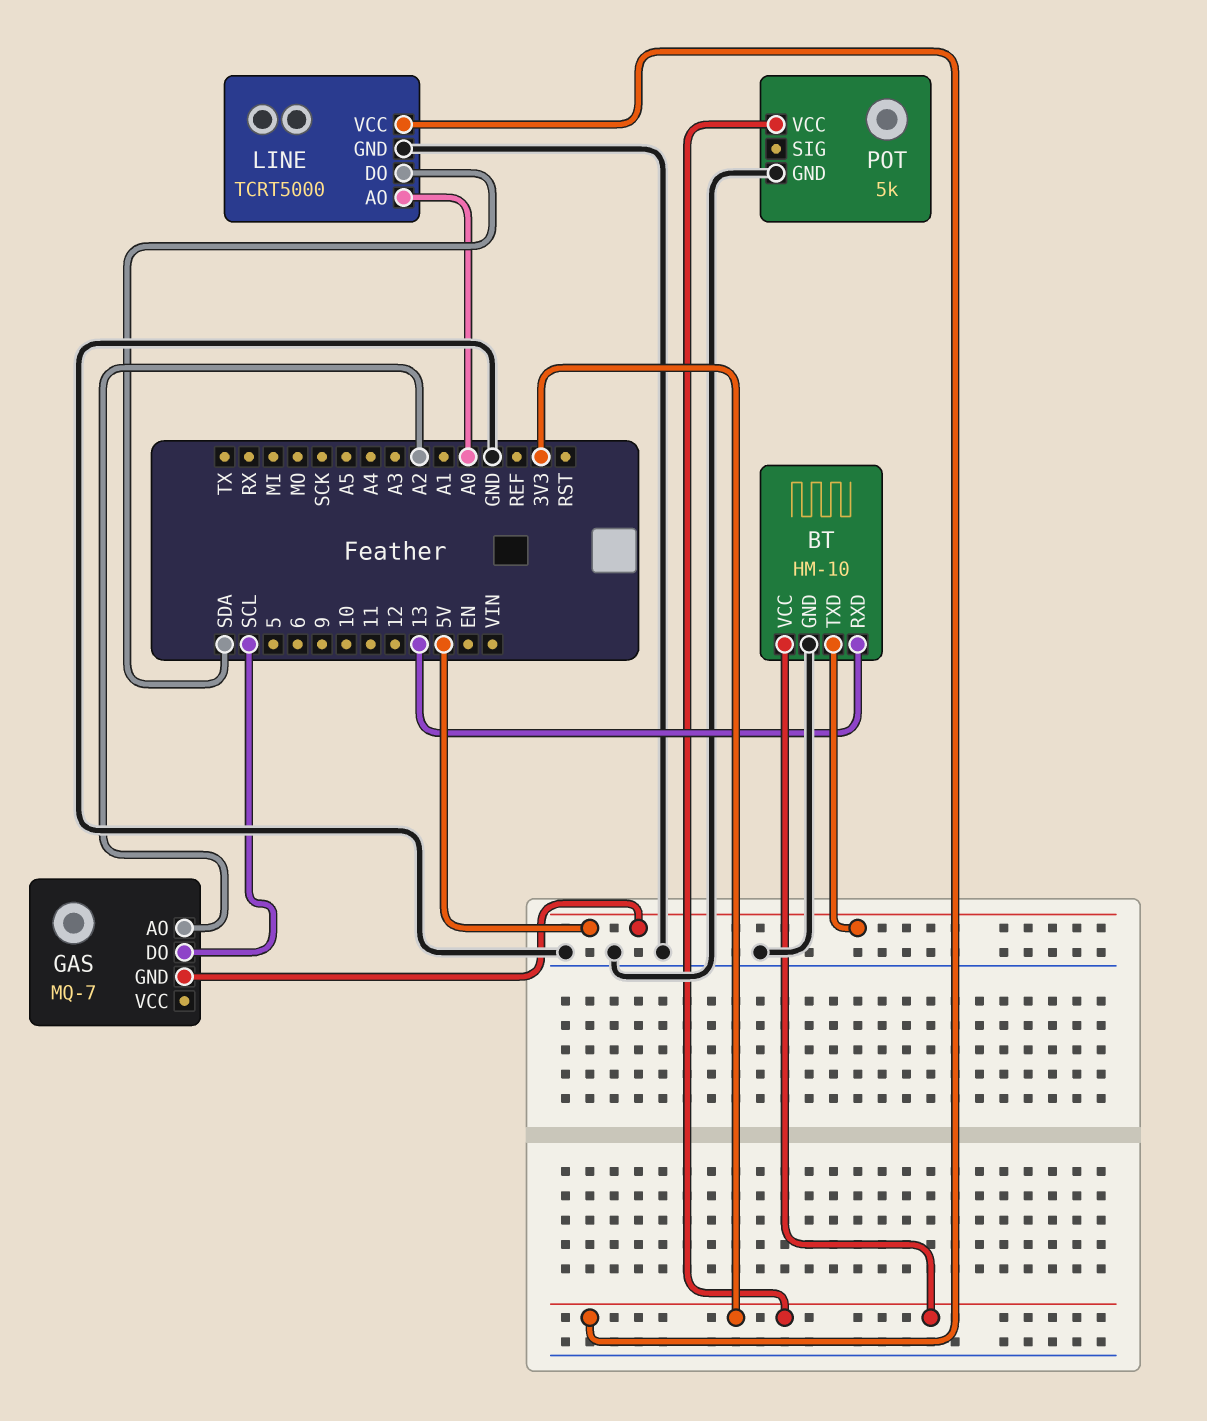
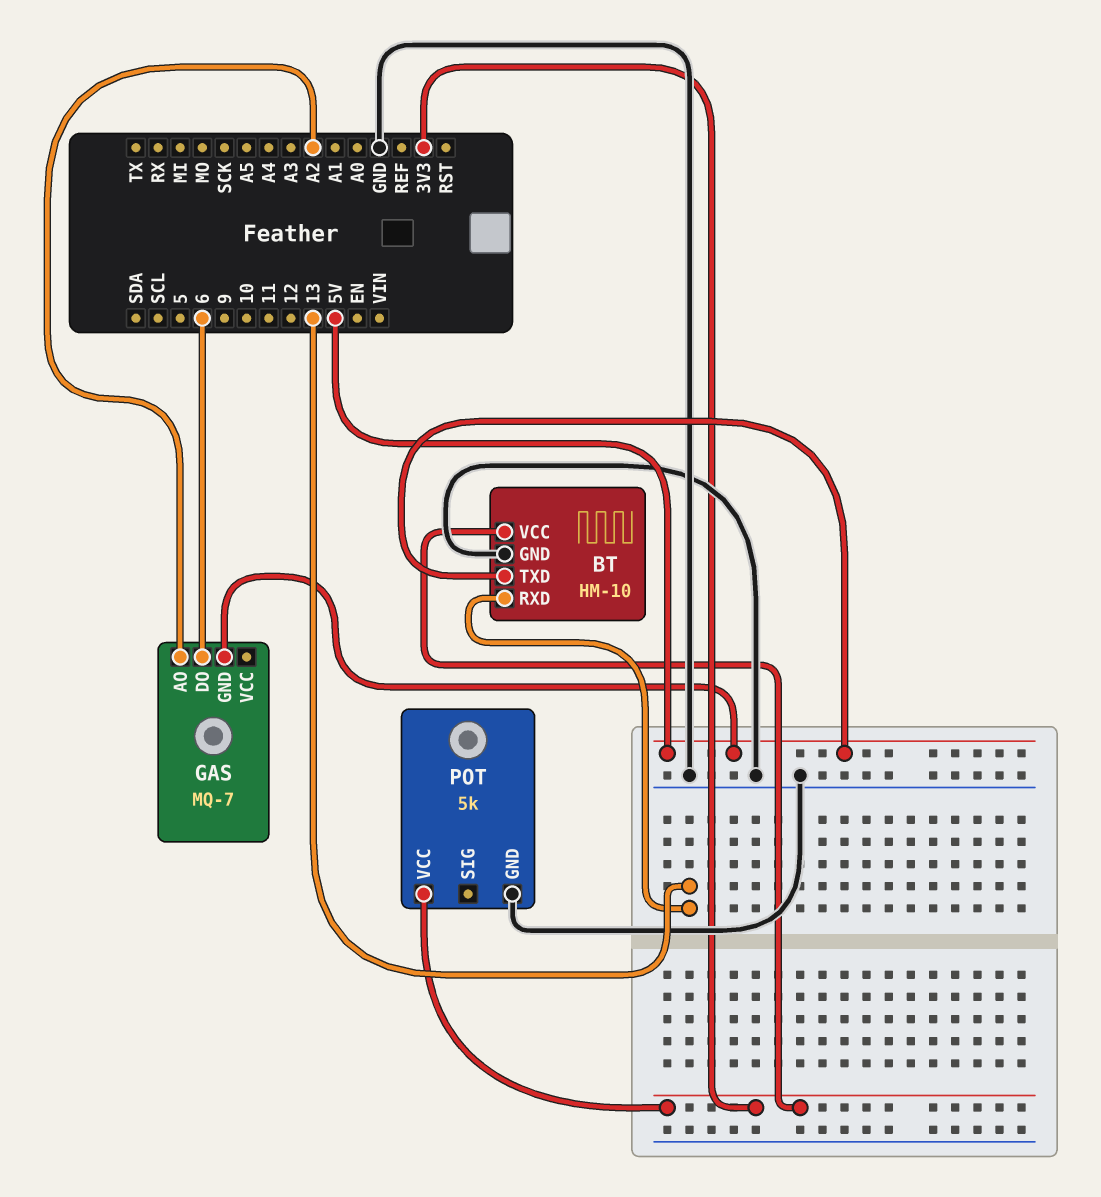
GAS pin DO: SCL -> 6
LINE: TCRT5000 -> none
LINE pin AO: A0 -> none
LINE pin DO: SDA -> none
LINE pin GND: GND -> none
LINE pin VCC: 3V3 -> none

